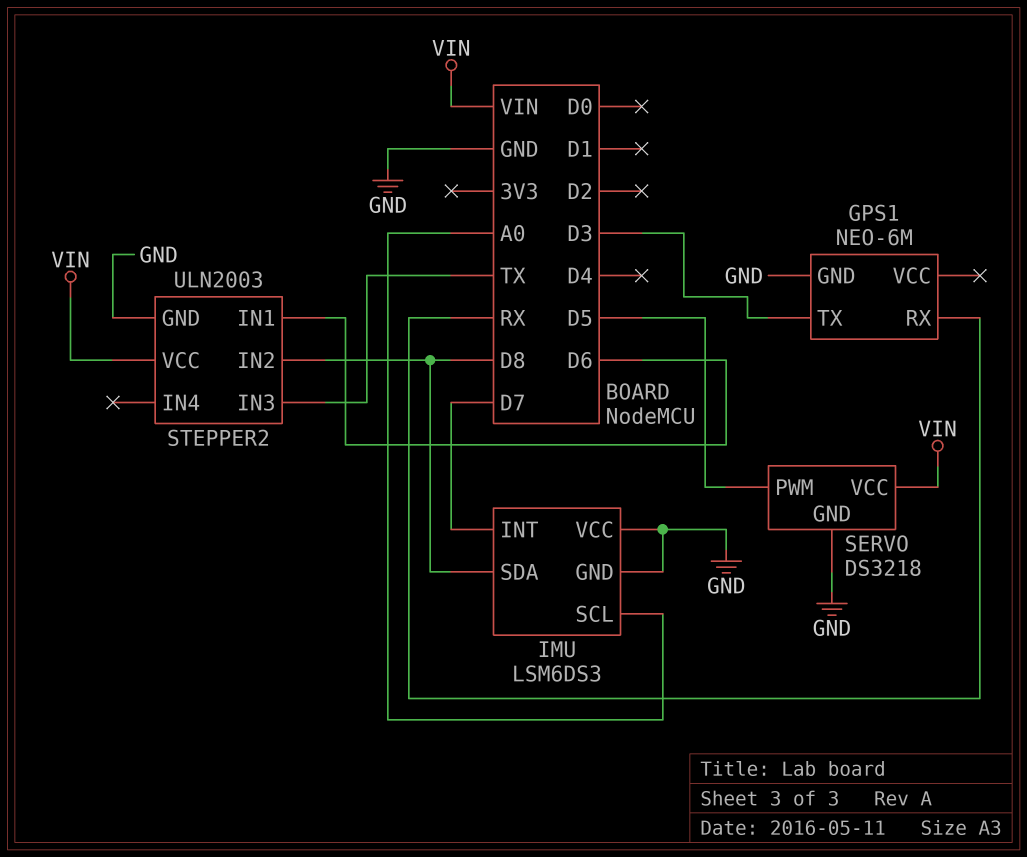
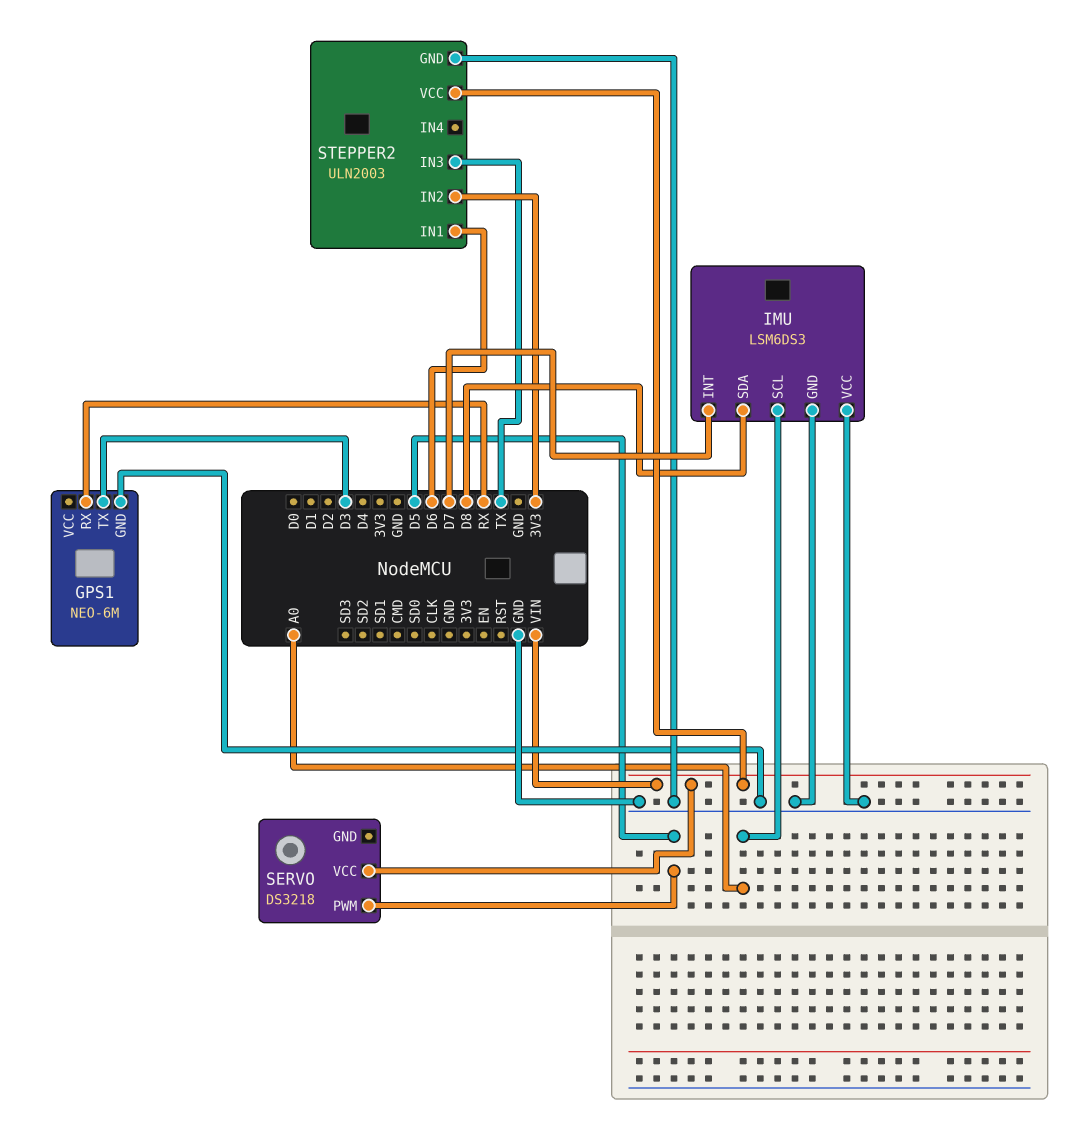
SERVO pin GND: GND -> none
STEPPER2 pin IN2: D8 -> 3V3

